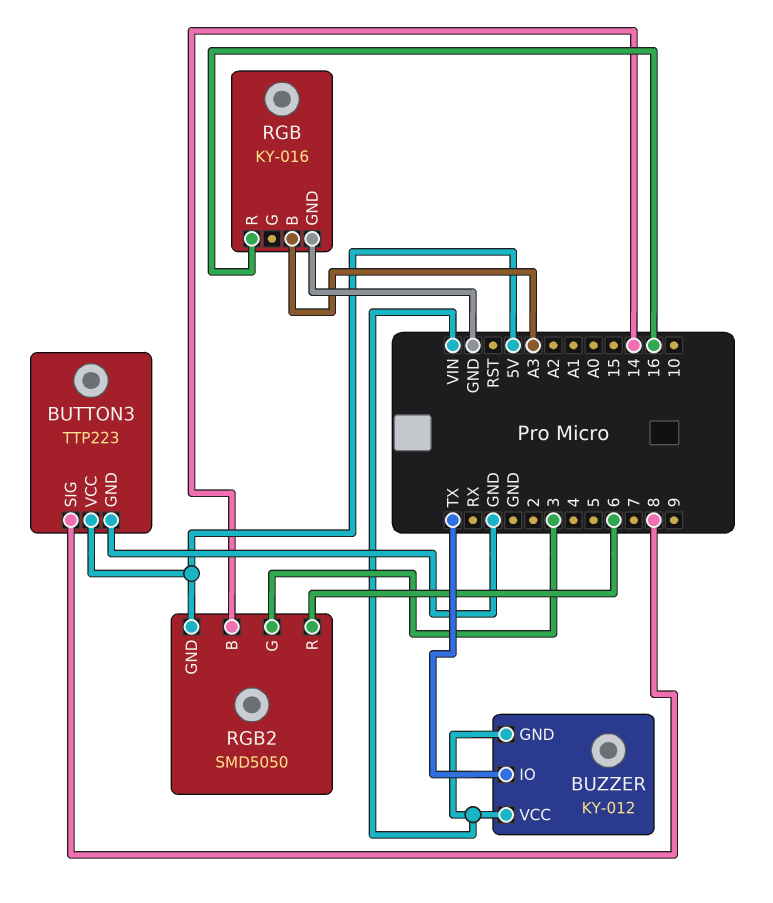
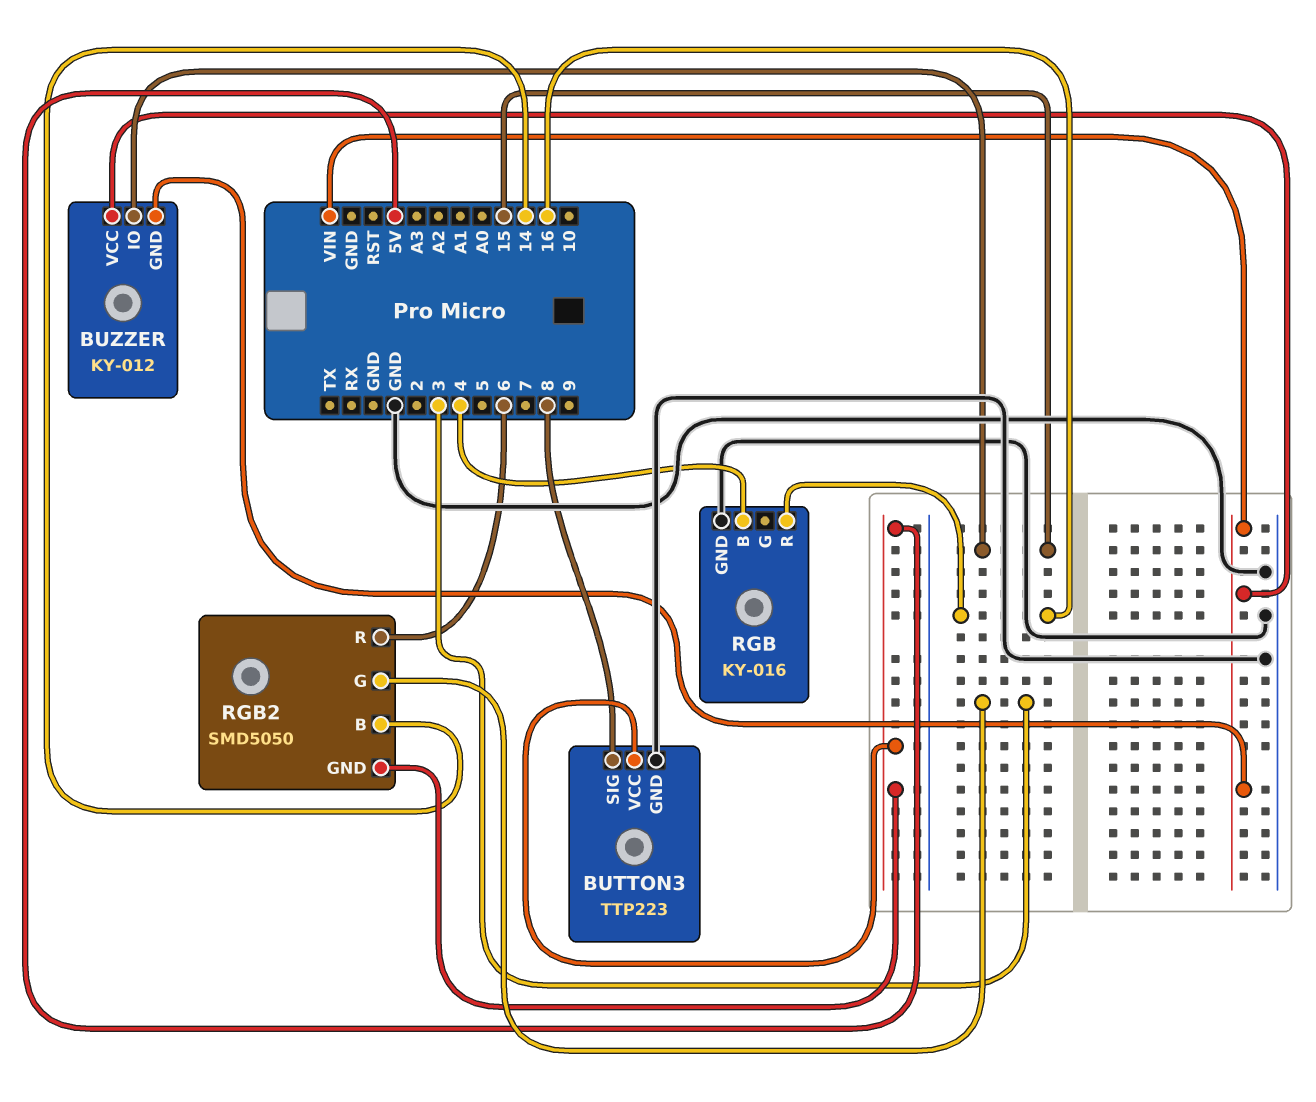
BUZZER pin IO: TX -> 15
RGB pin B: A3 -> 4

